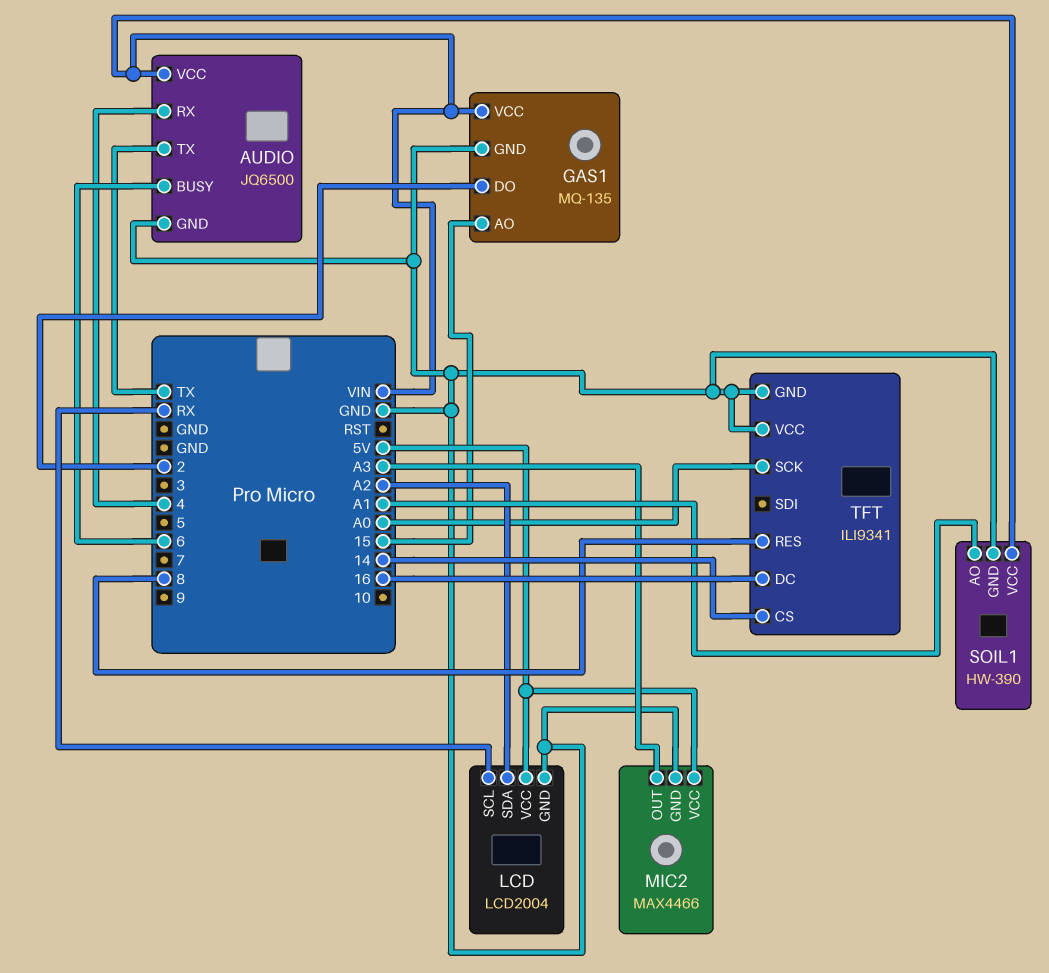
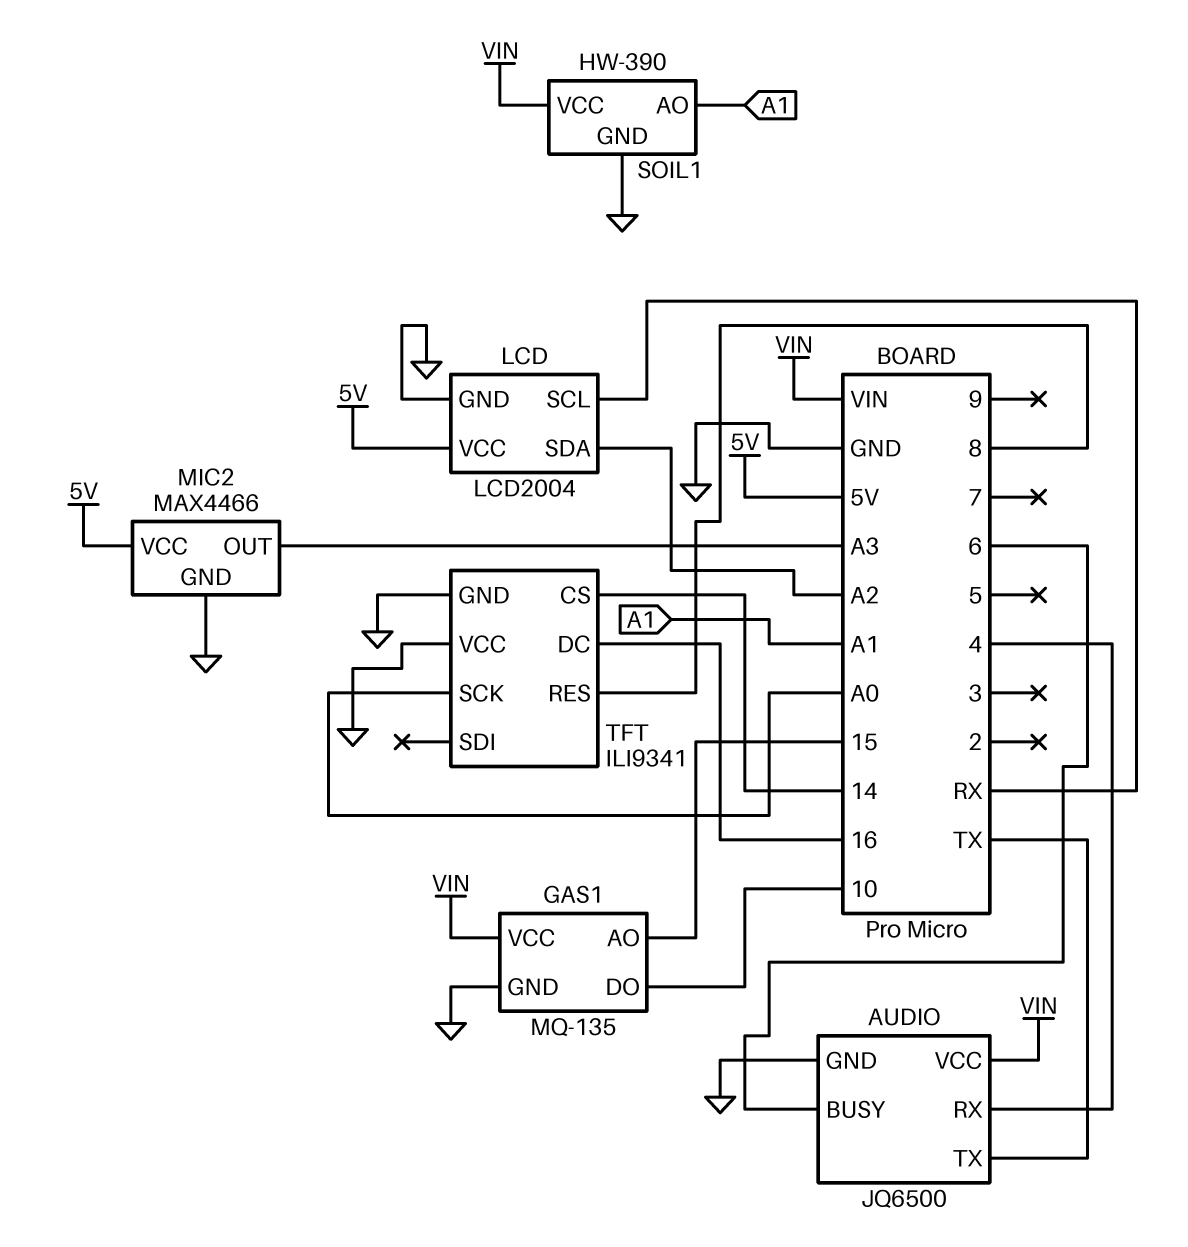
GAS1 pin DO: 2 -> 10

